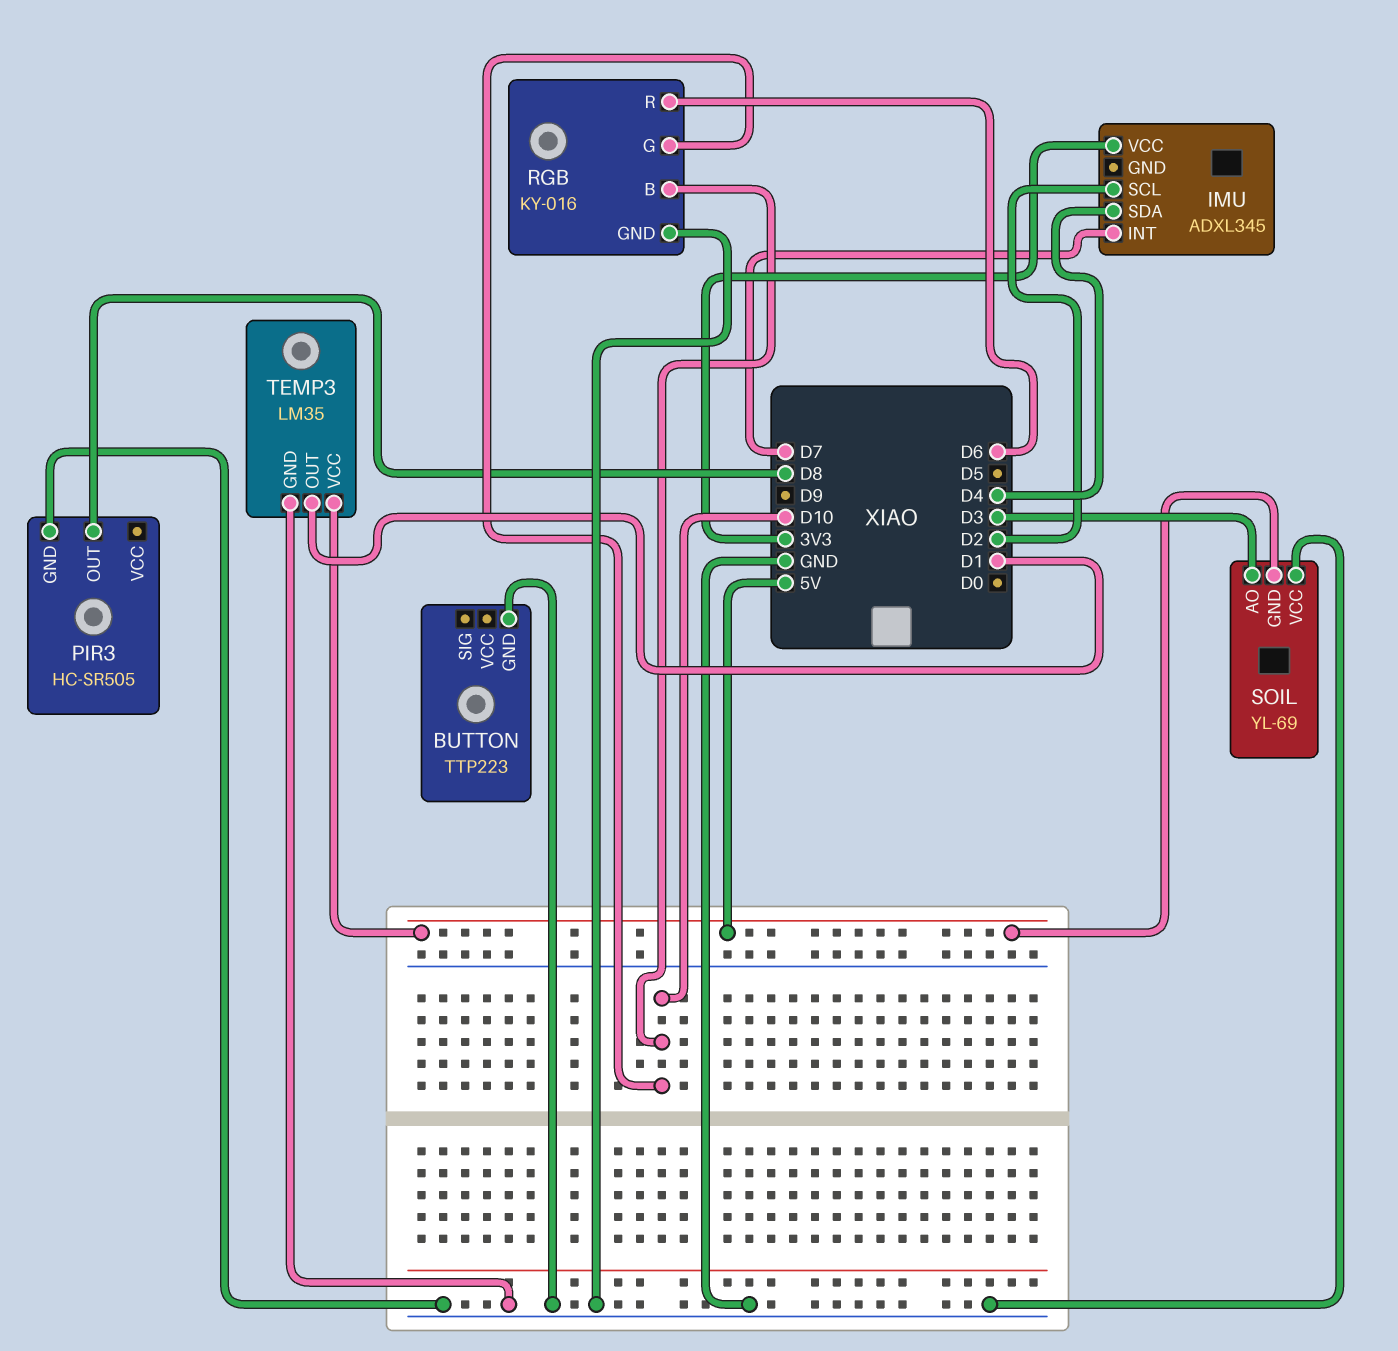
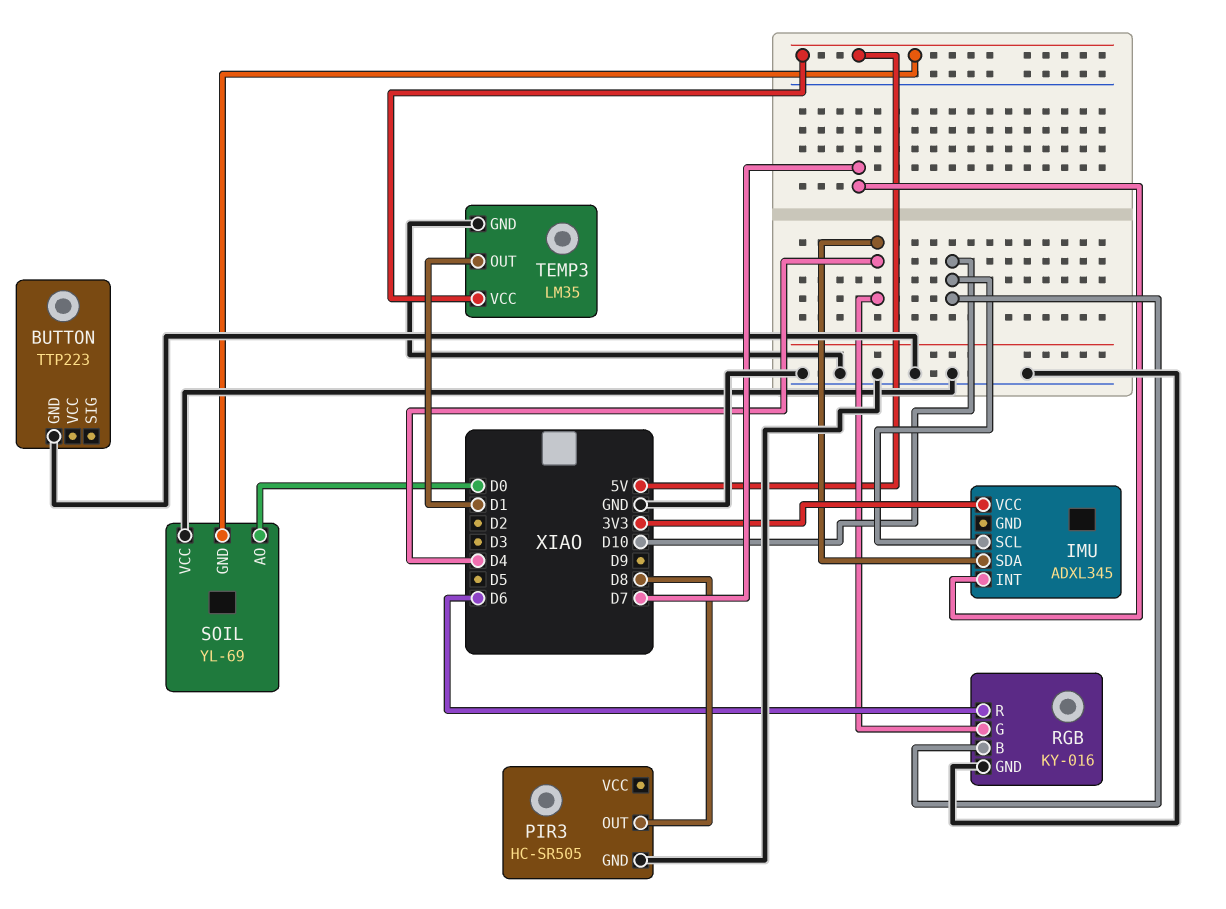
IMU pin SCL: D2 -> D10
RGB pin G: D10 -> D4
SOIL pin AO: D3 -> D0

